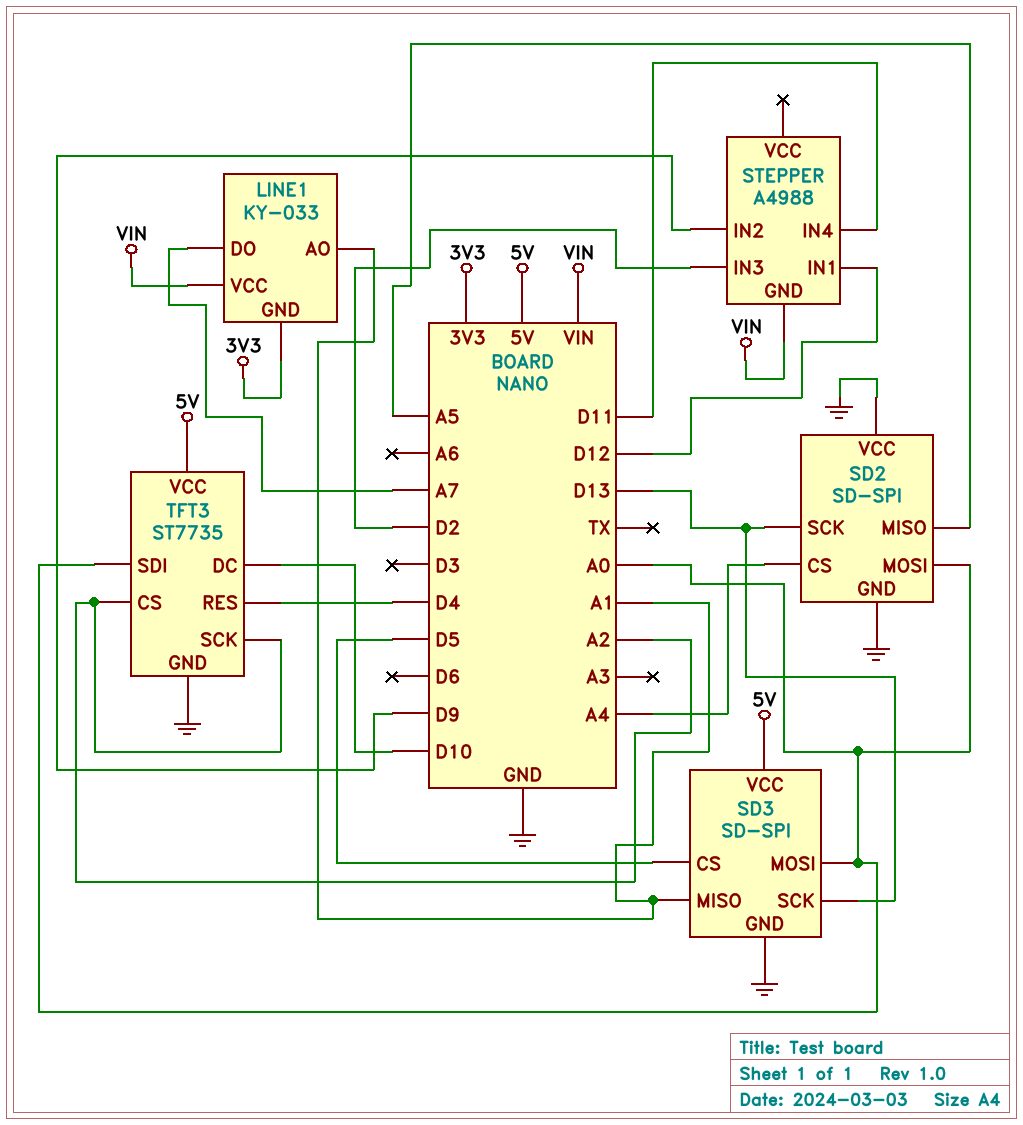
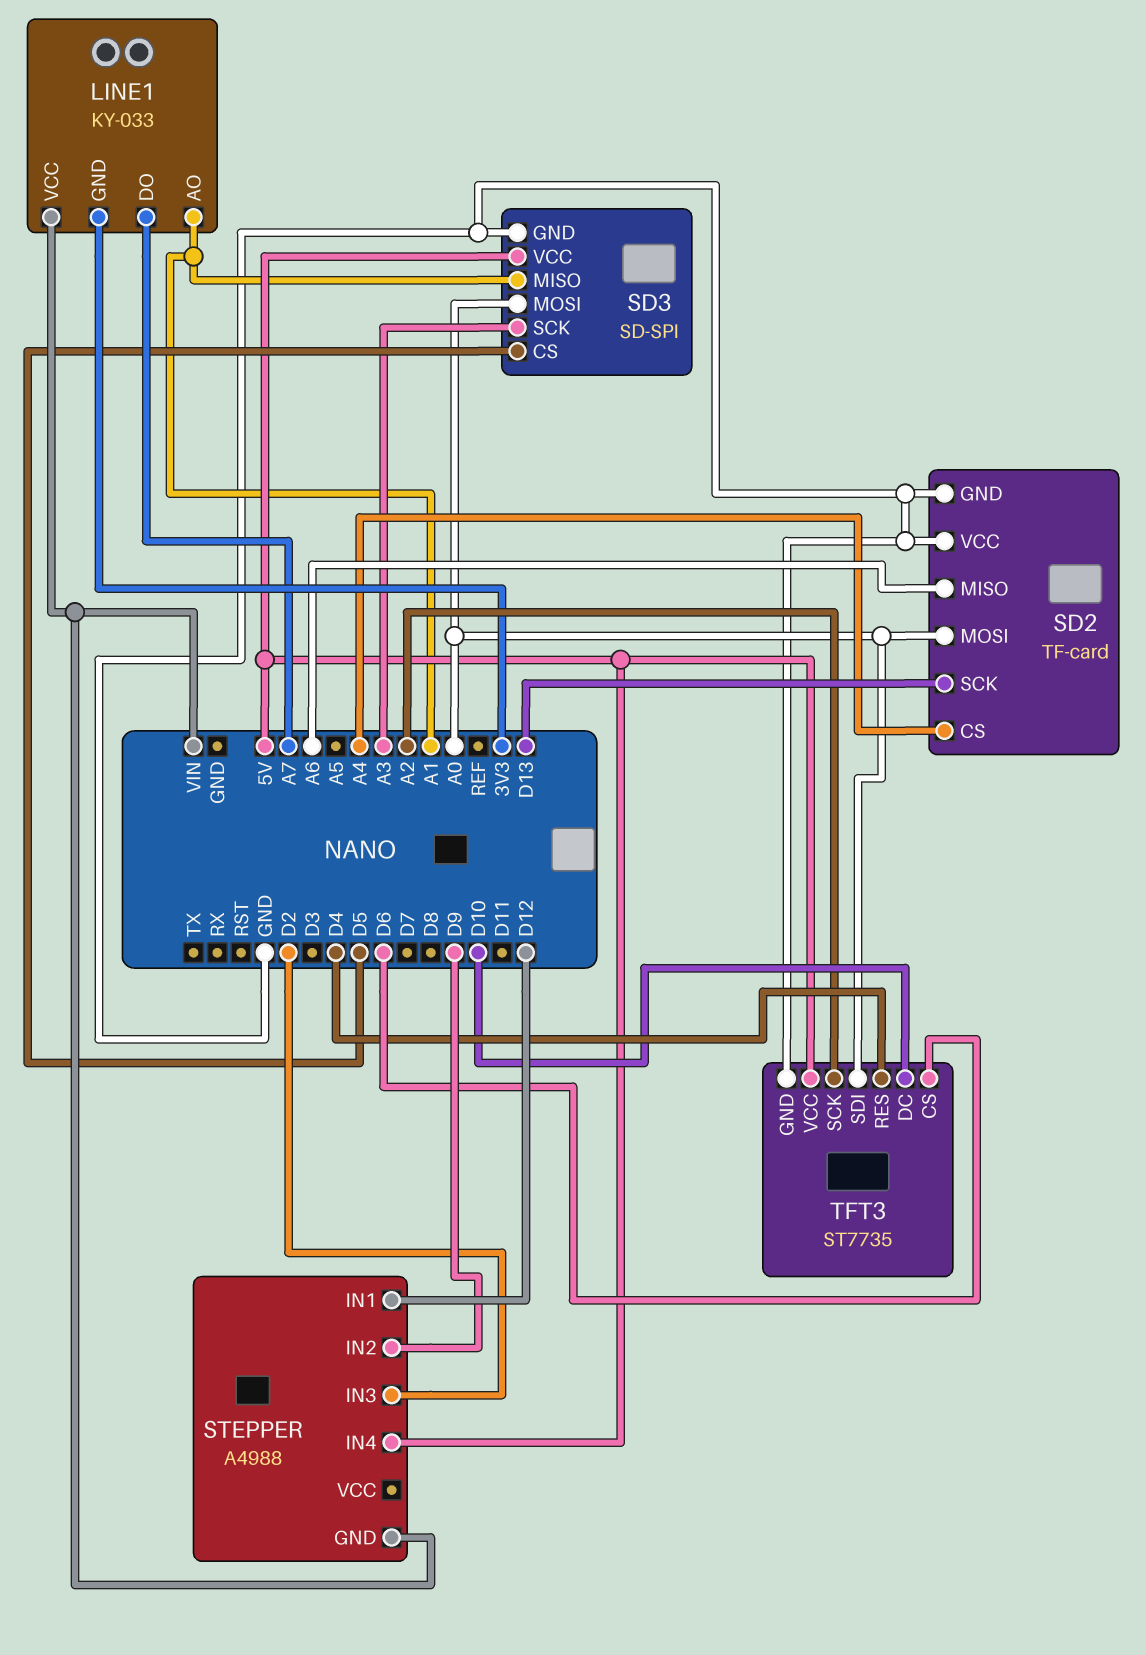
SD2: SD-SPI -> TF-card
SD2 pin MISO: A5 -> A6
SD3 pin SCK: D13 -> A3
STEPPER pin IN4: D11 -> 5V
TFT3 pin CS: A2 -> D6

